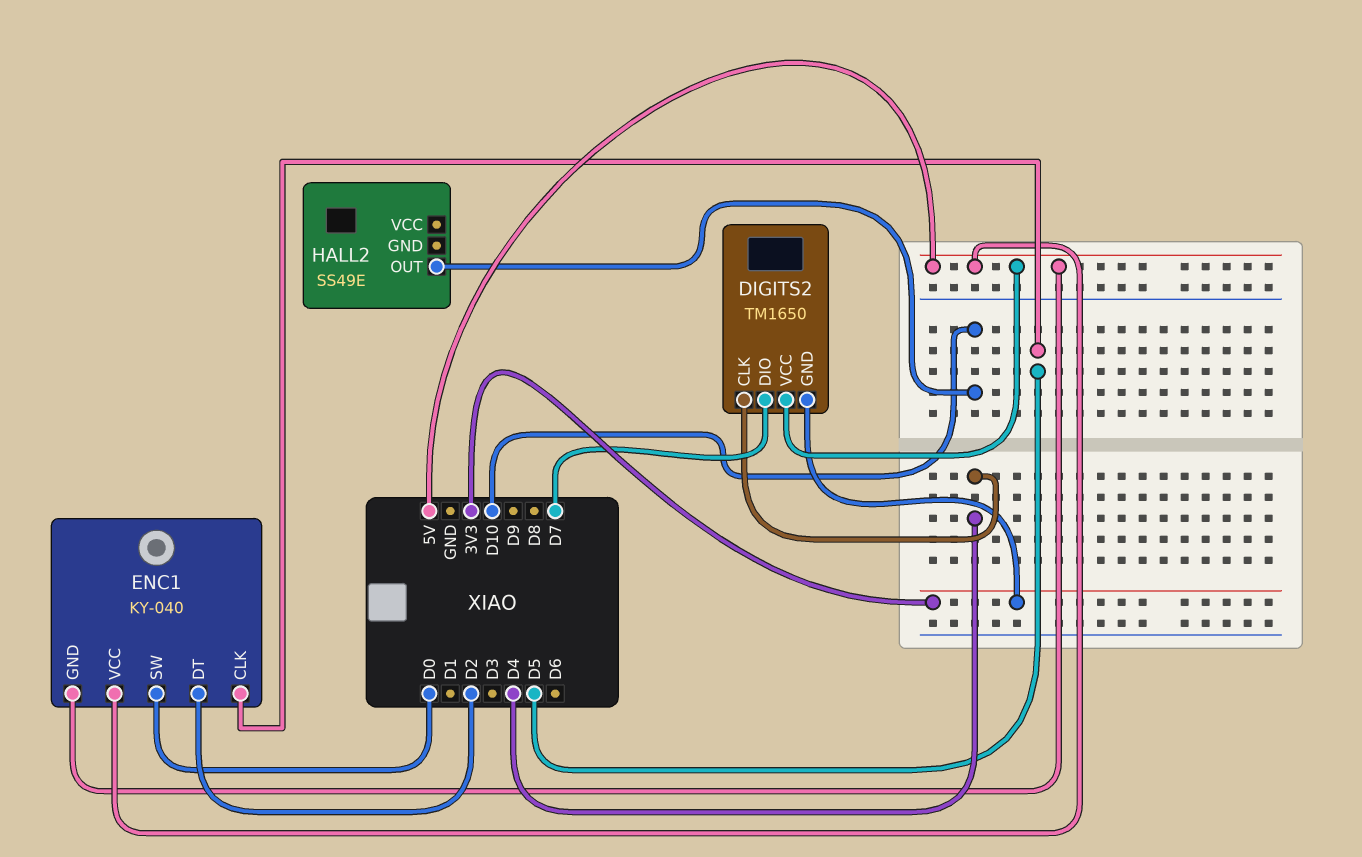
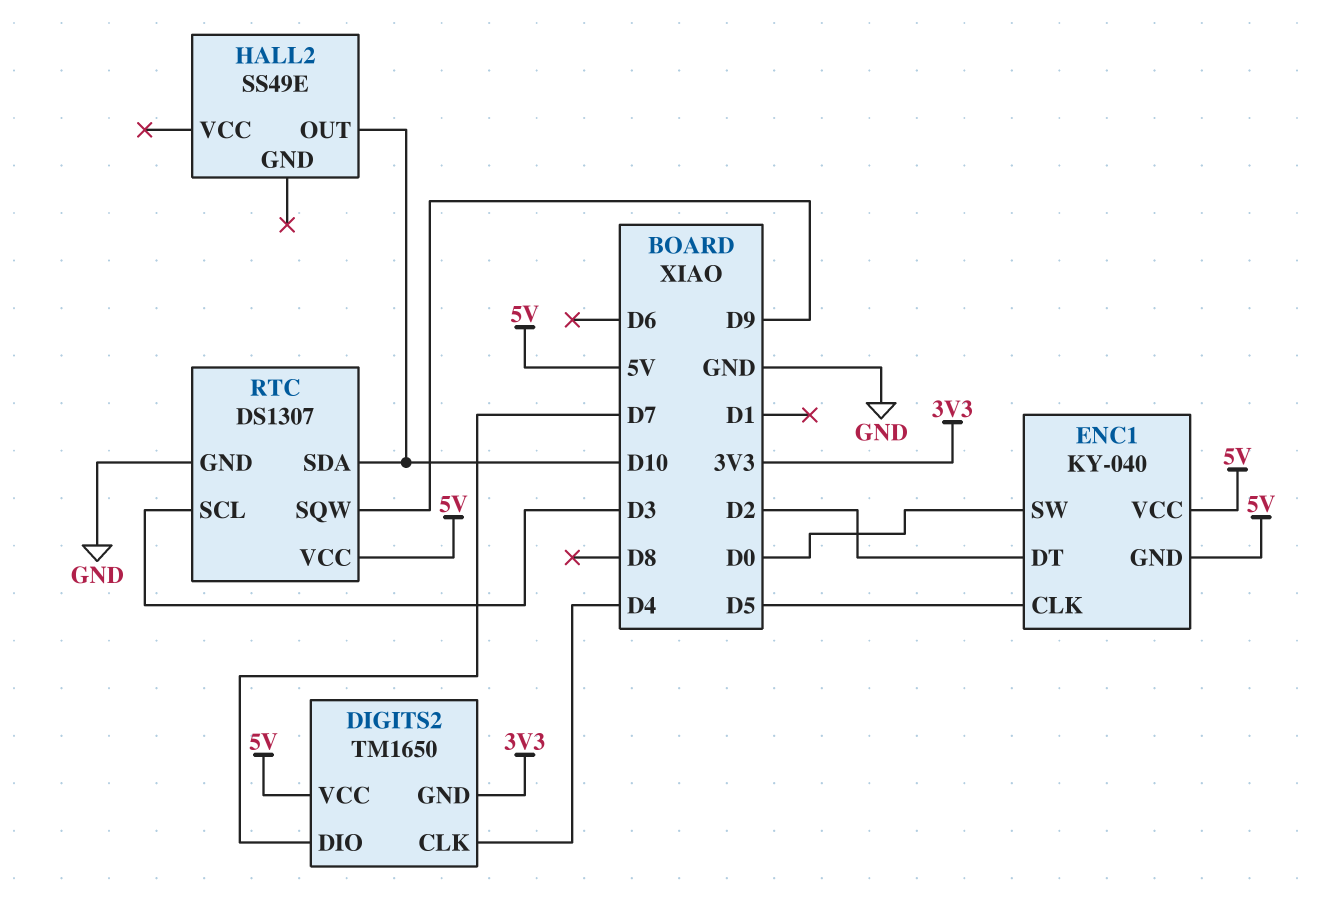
RTC: none -> DS1307
RTC pin GND: none -> GND
RTC pin SCL: none -> D3
RTC pin SDA: none -> D10
RTC pin SQW: none -> D9
RTC pin VCC: none -> 5V

